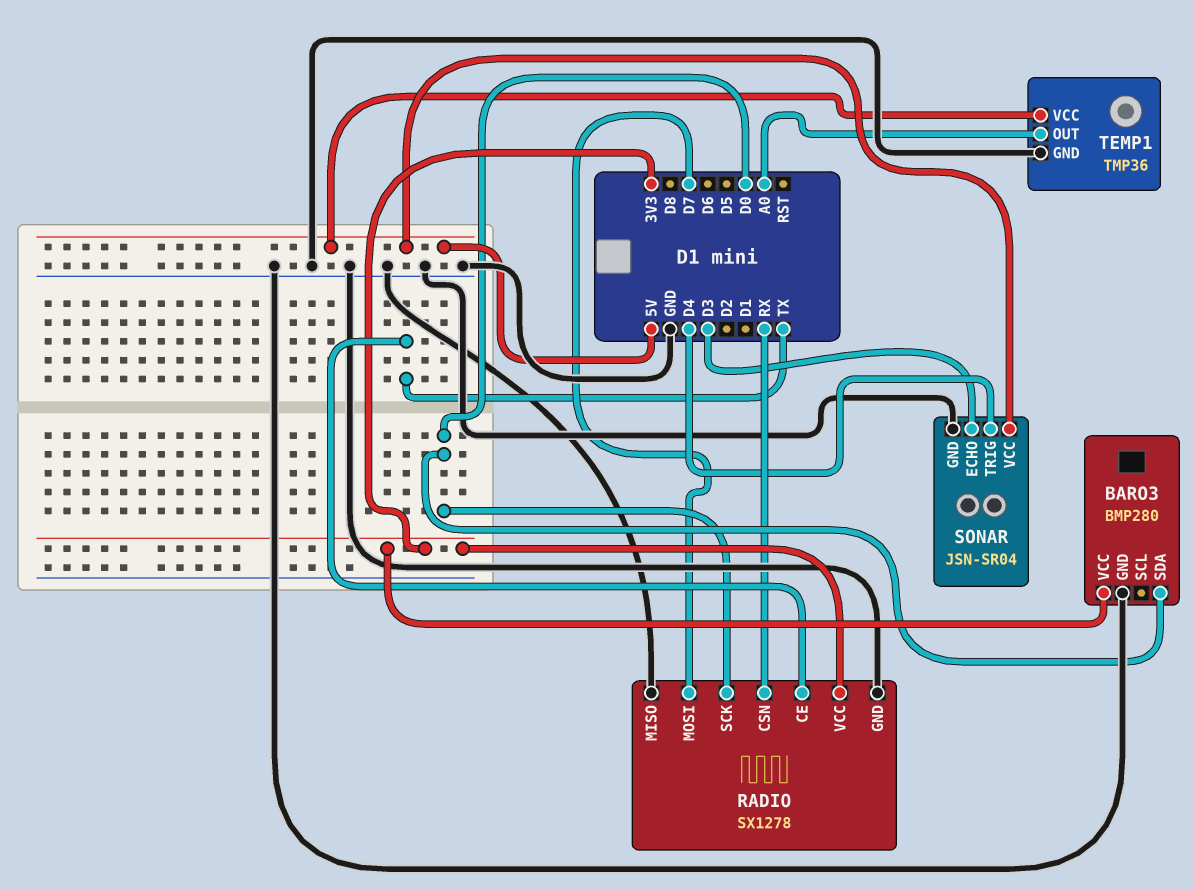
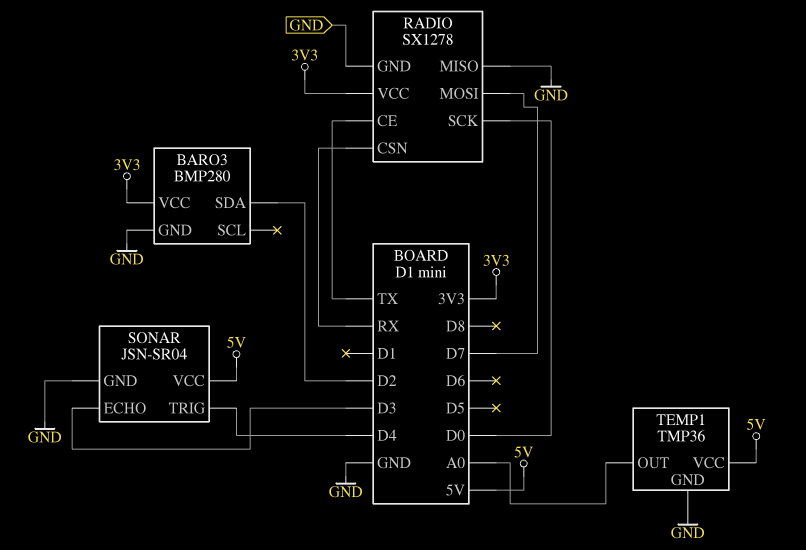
BARO3 pin SDA: D0 -> D2

